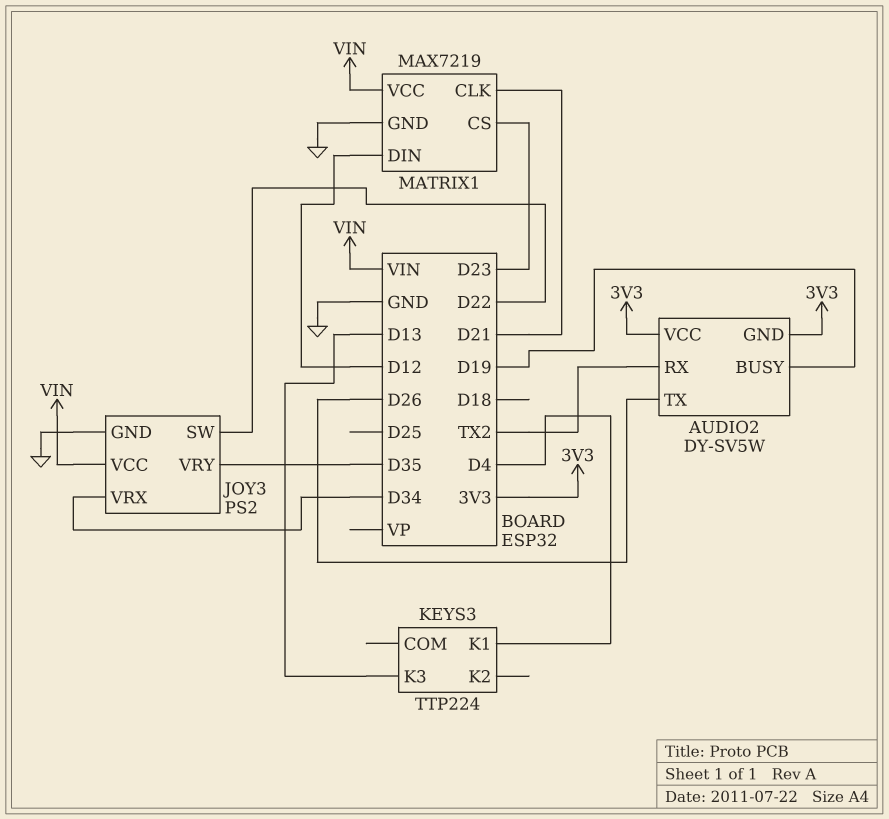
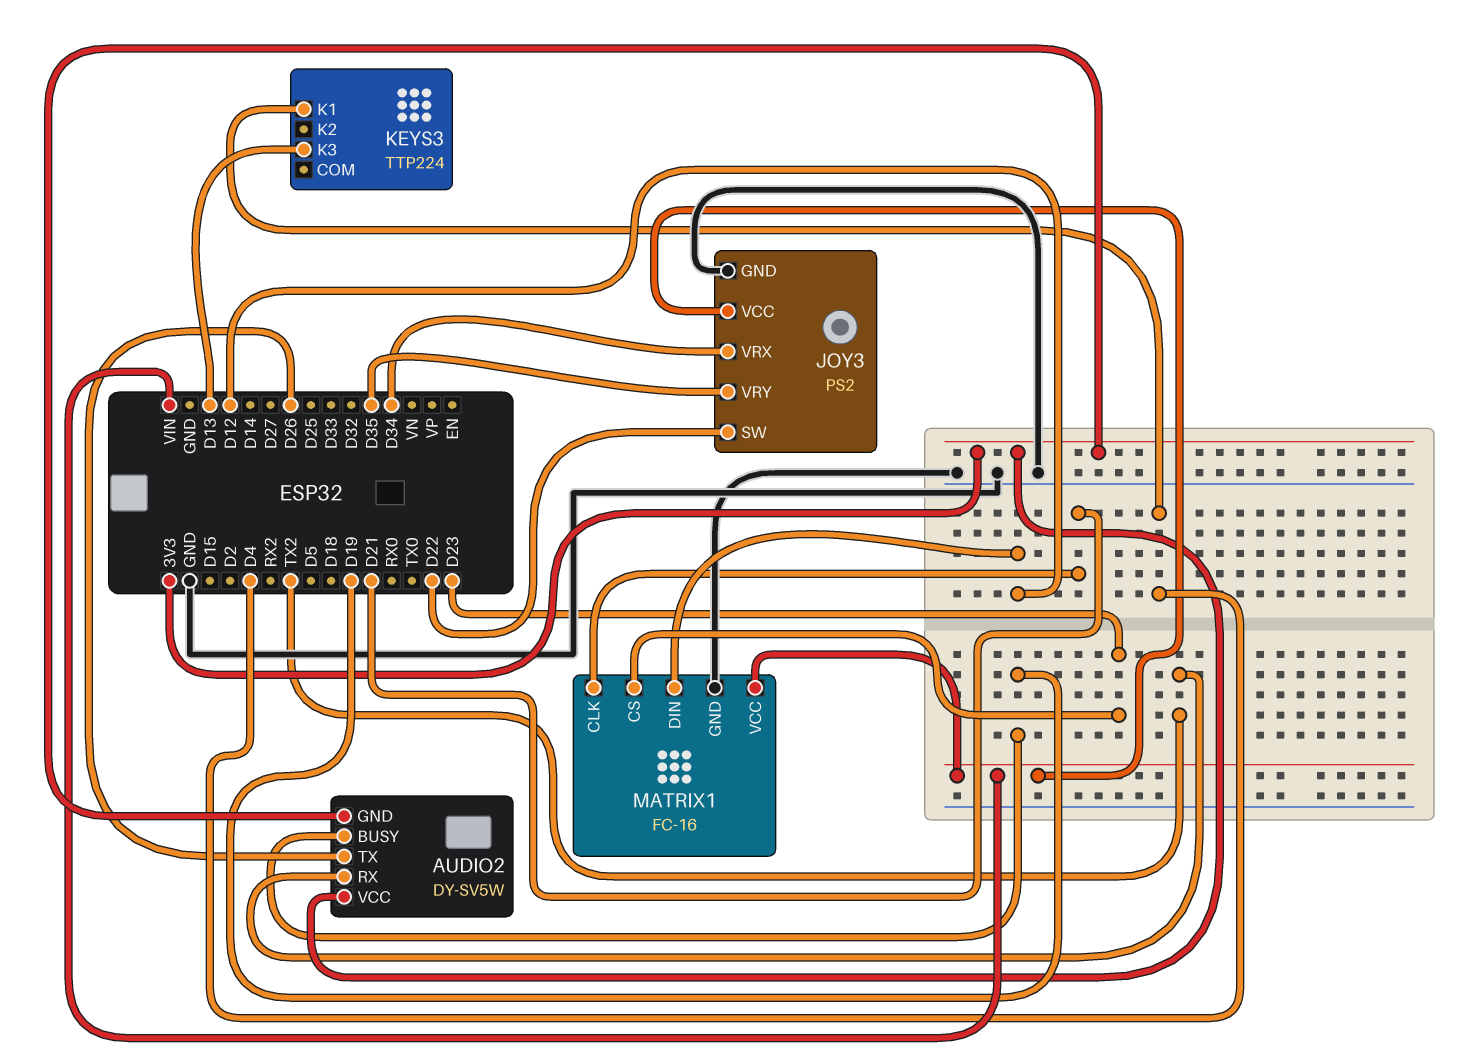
MATRIX1: MAX7219 -> FC-16

